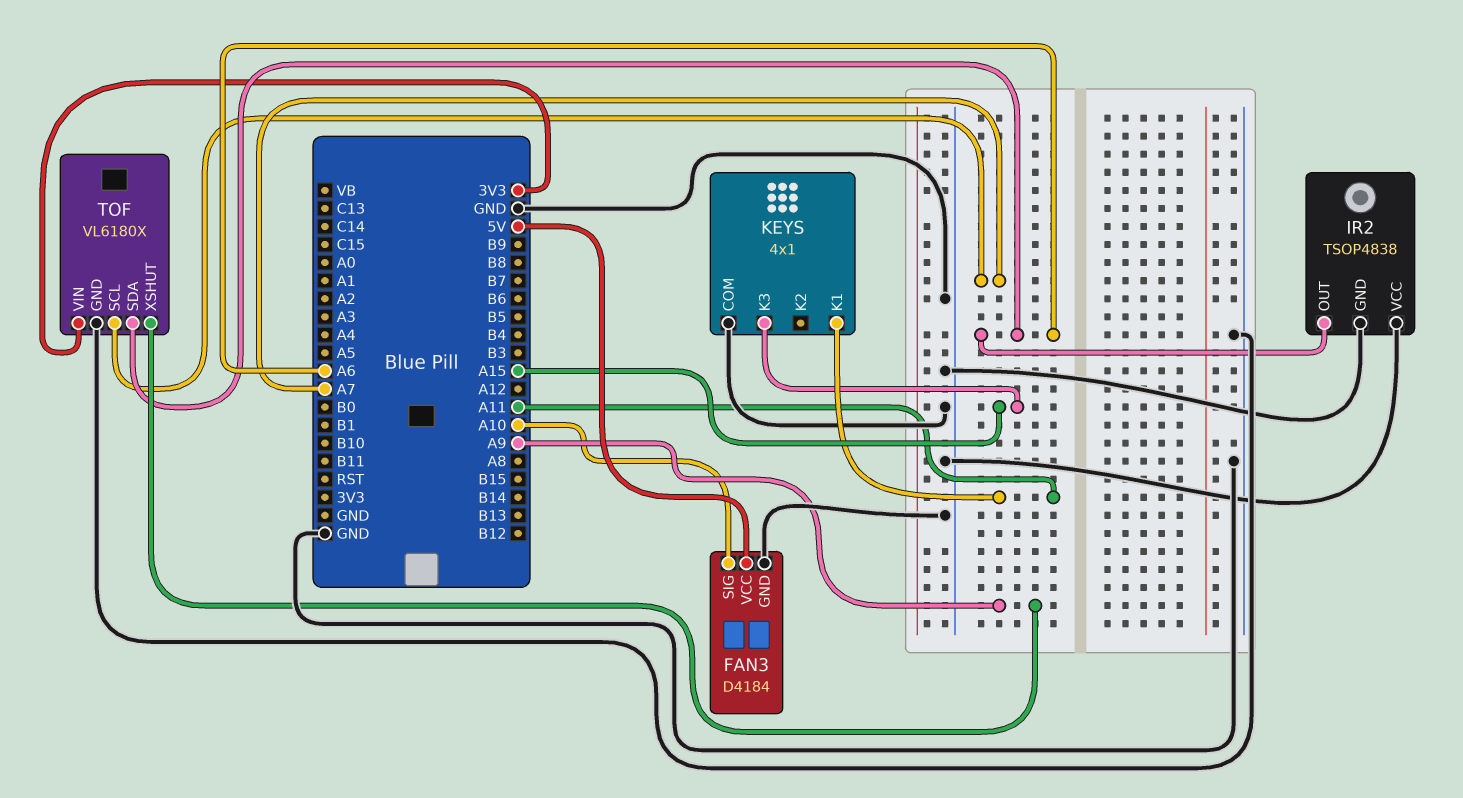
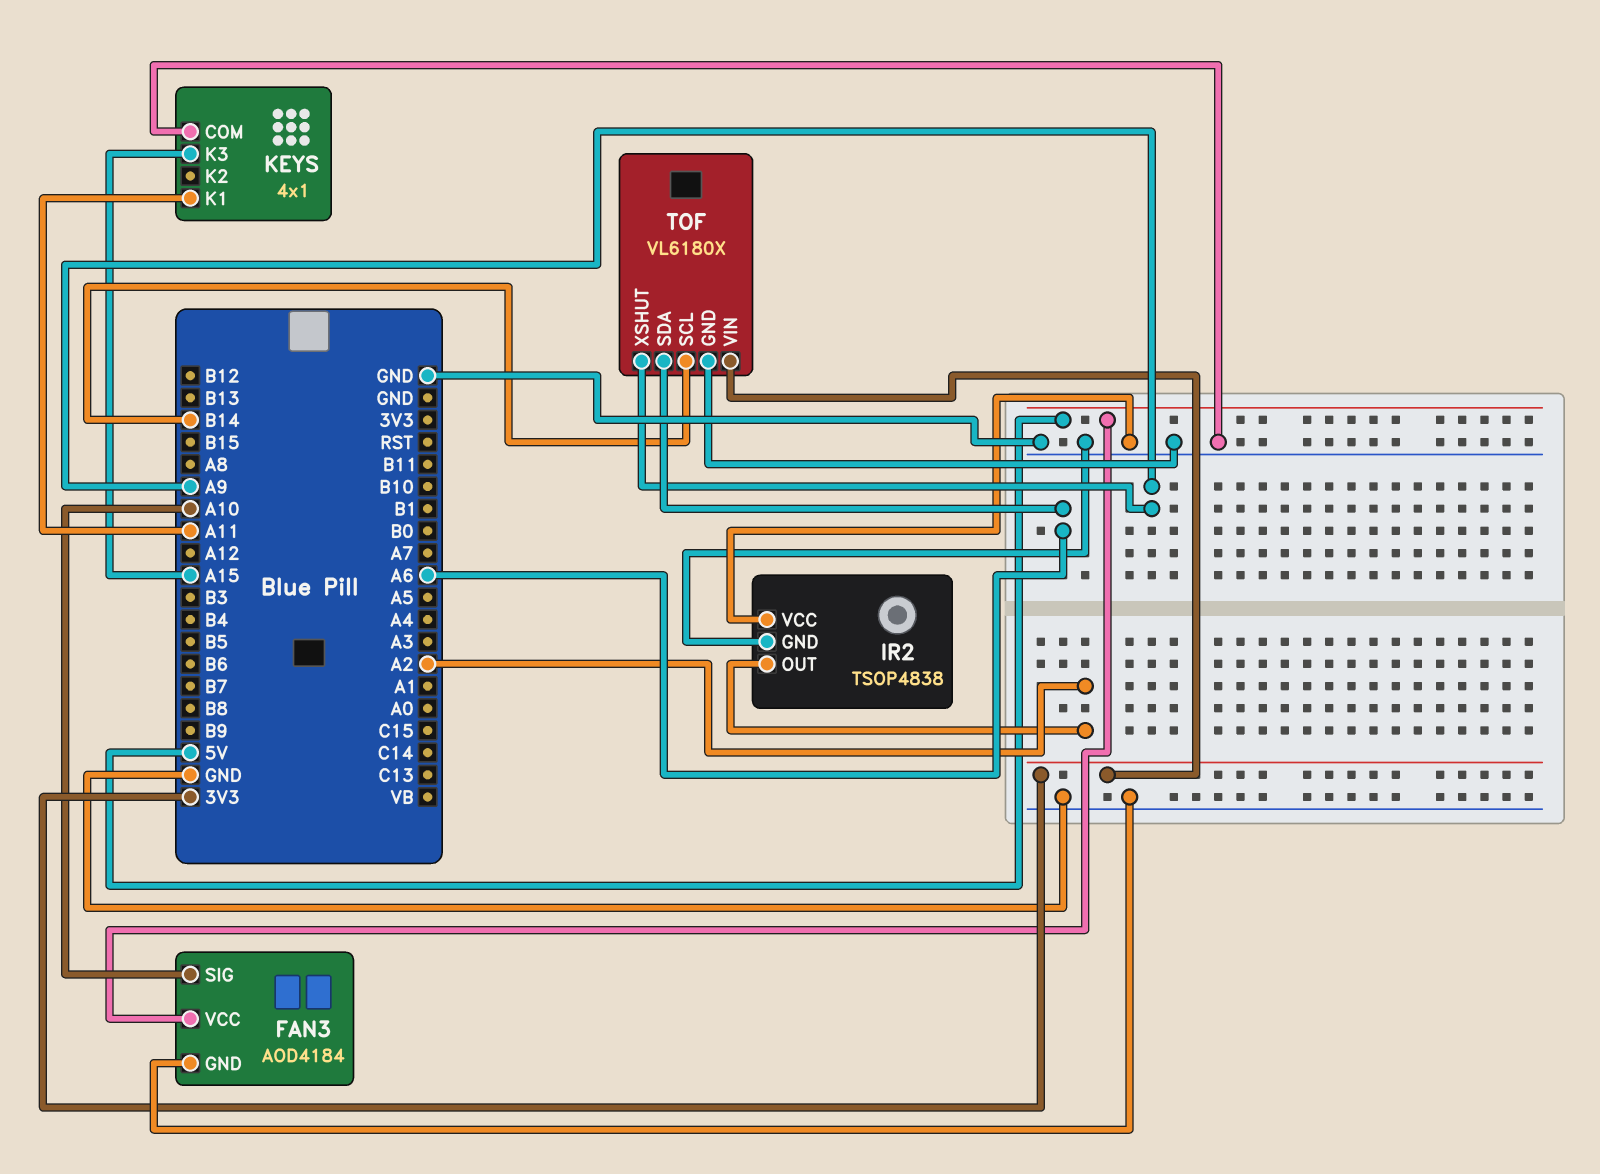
FAN3: D4184 -> AOD4184
IR2 pin OUT: A6 -> A2
TOF pin SCL: A7 -> B14

